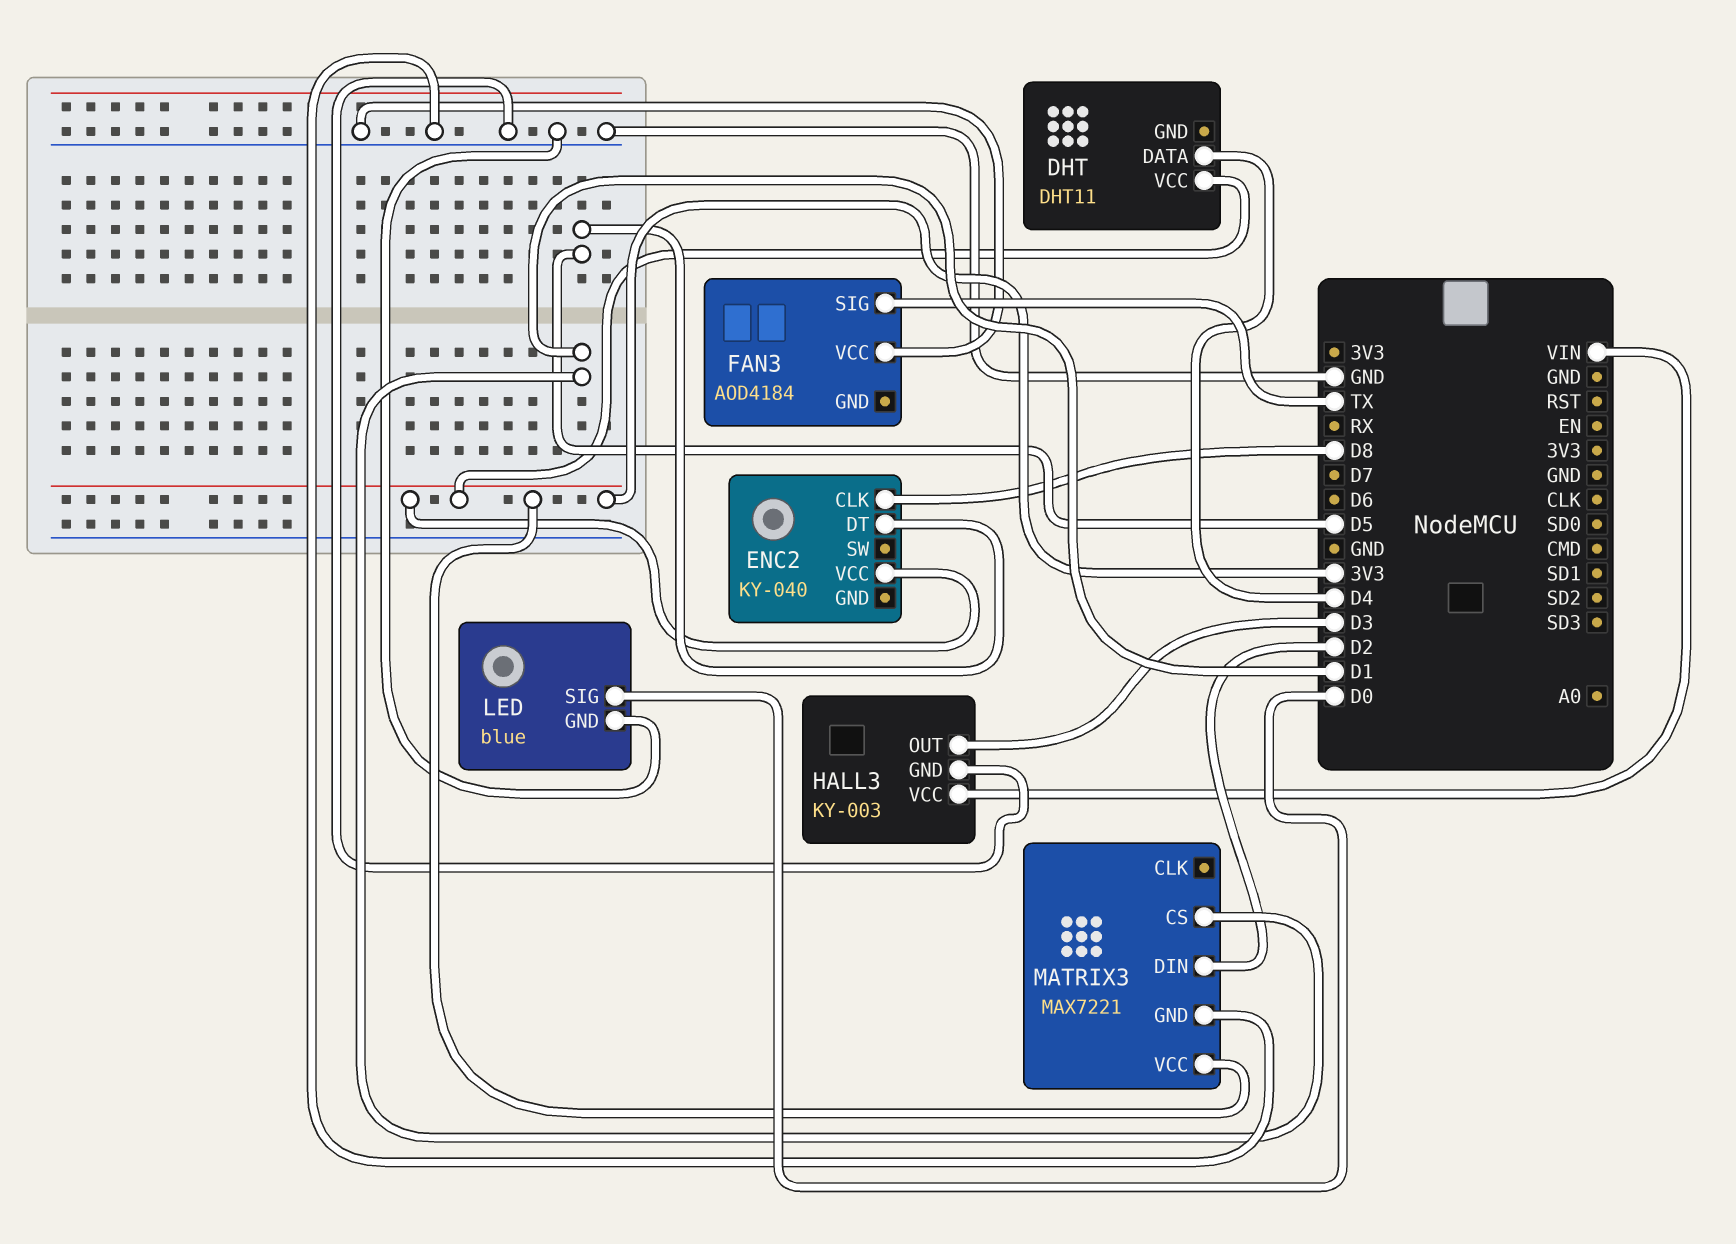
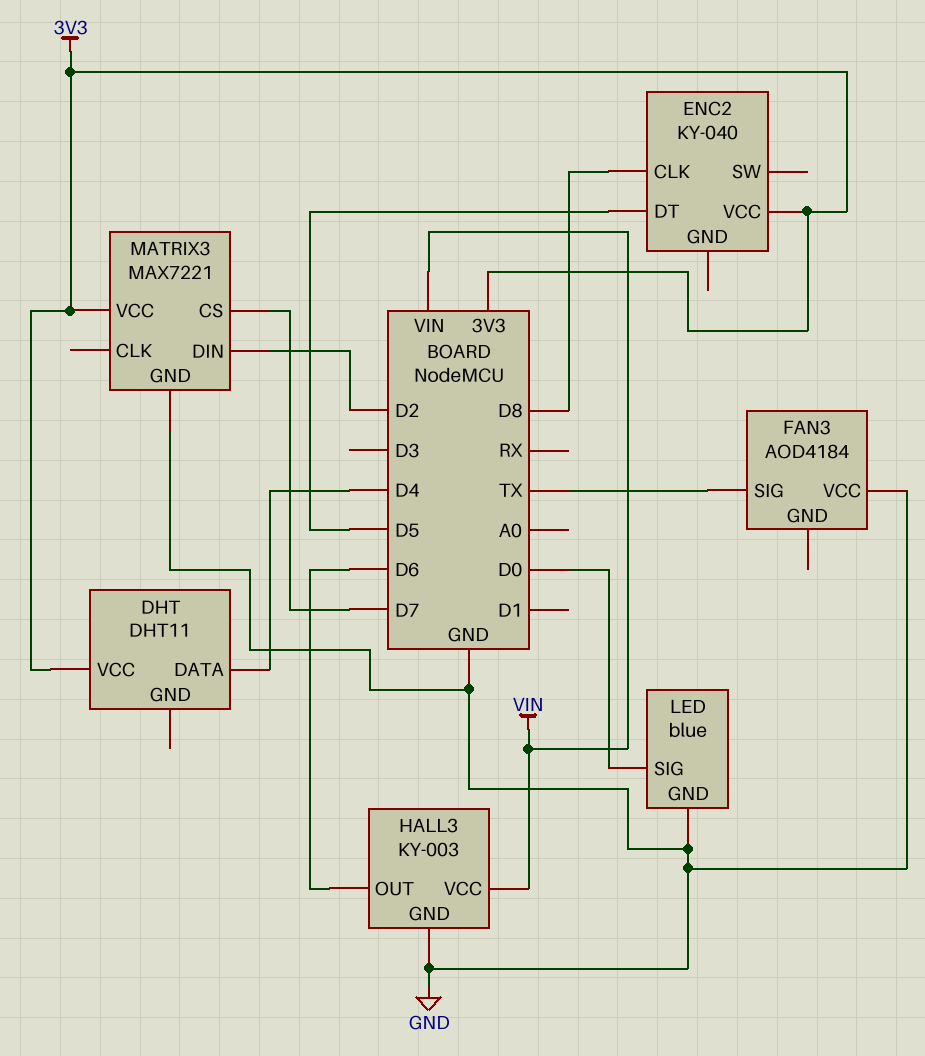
HALL3 pin OUT: D3 -> D6
MATRIX3 pin CS: D1 -> D7

